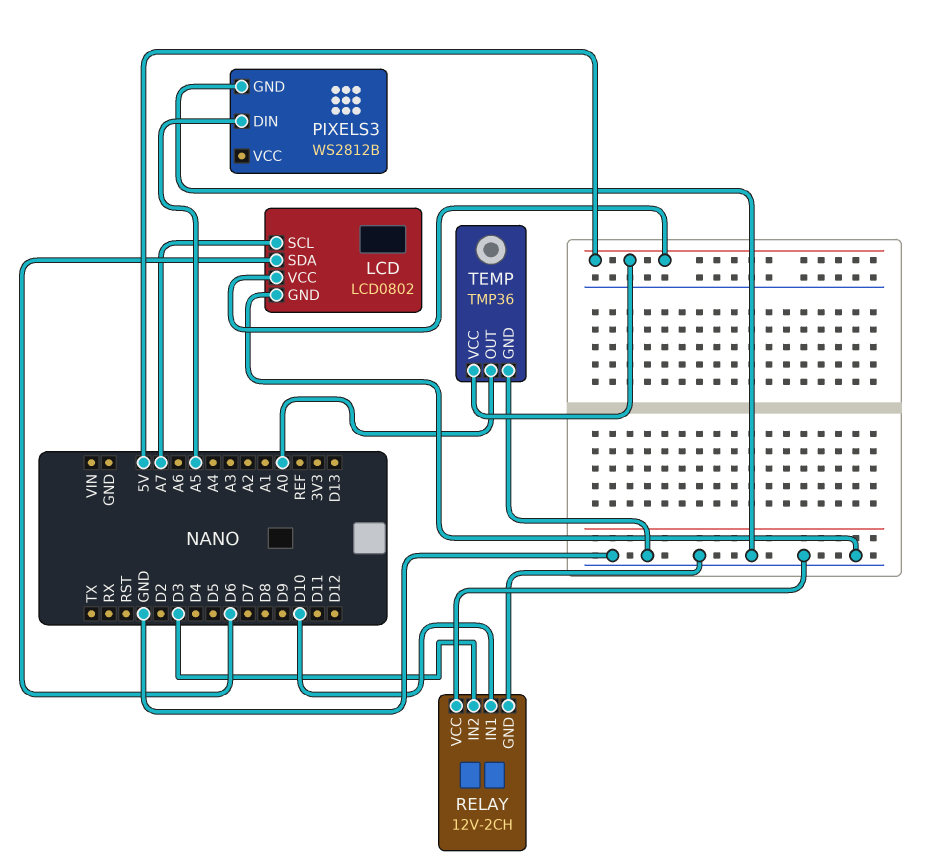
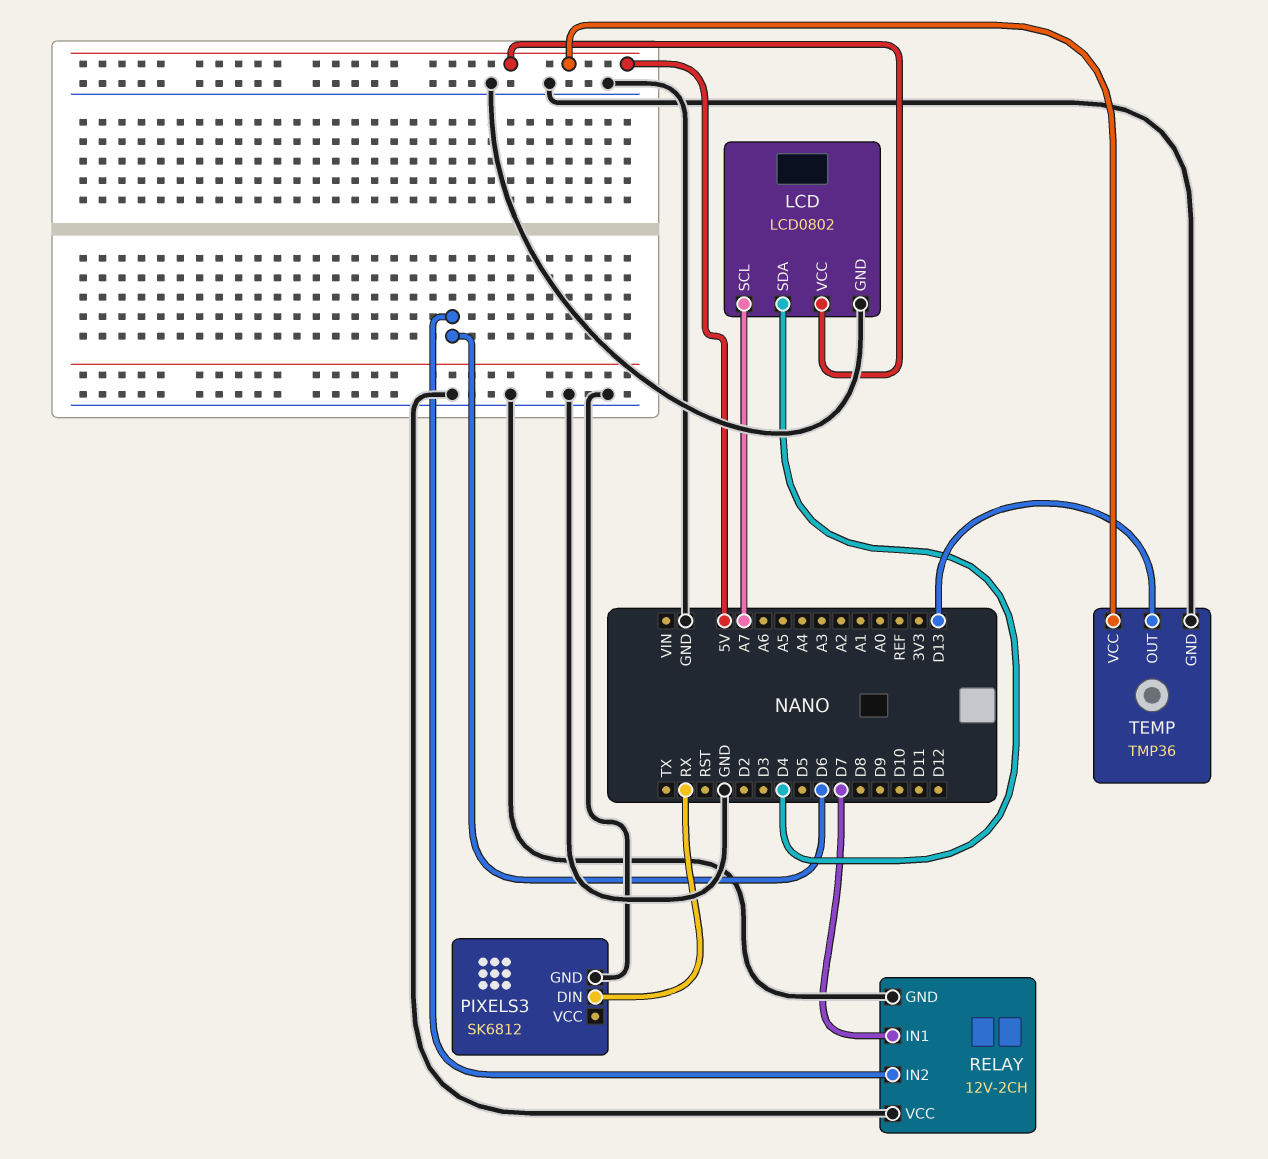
LCD pin SDA: D6 -> D4
PIXELS3: WS2812B -> SK6812
PIXELS3 pin DIN: A5 -> RX
RELAY pin IN1: D10 -> D7
RELAY pin IN2: D3 -> D6
TEMP pin OUT: A0 -> D13

